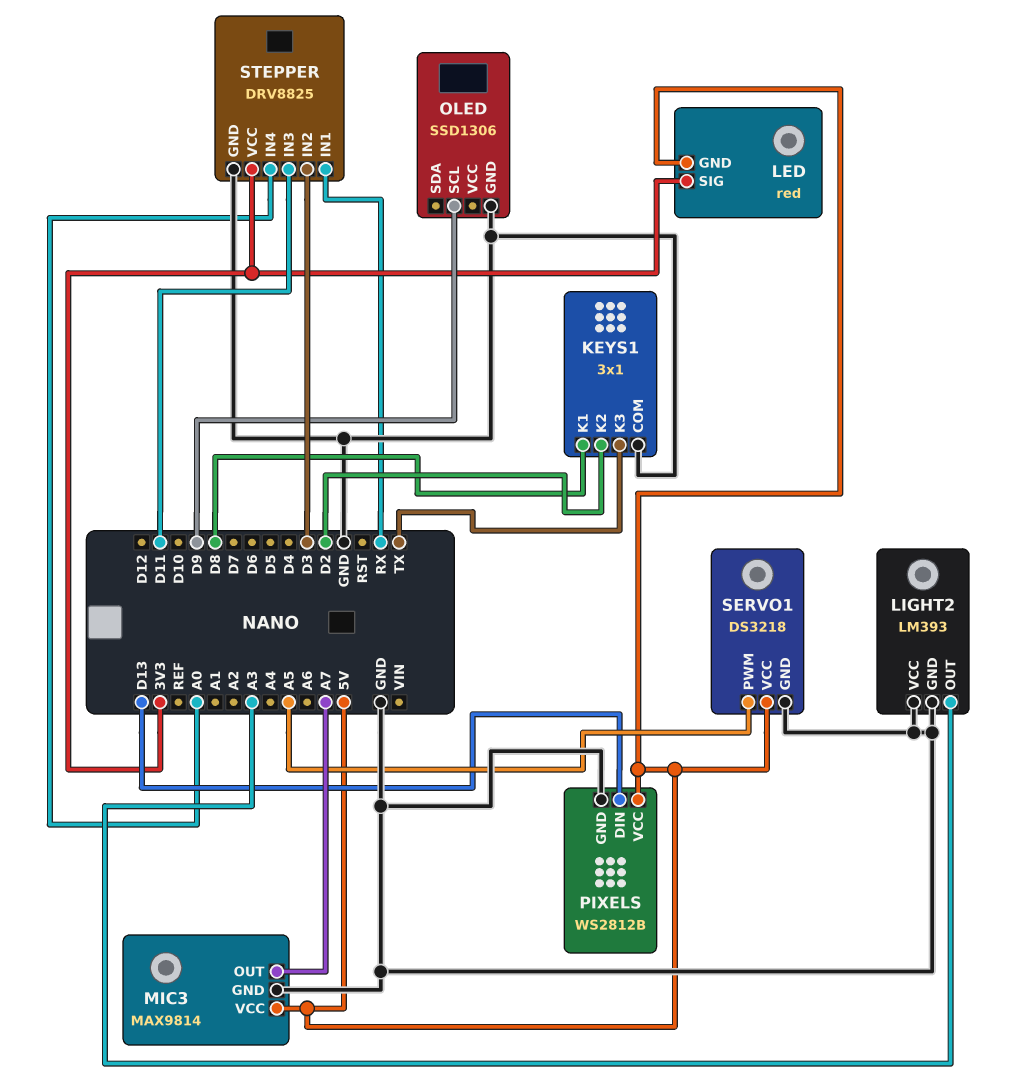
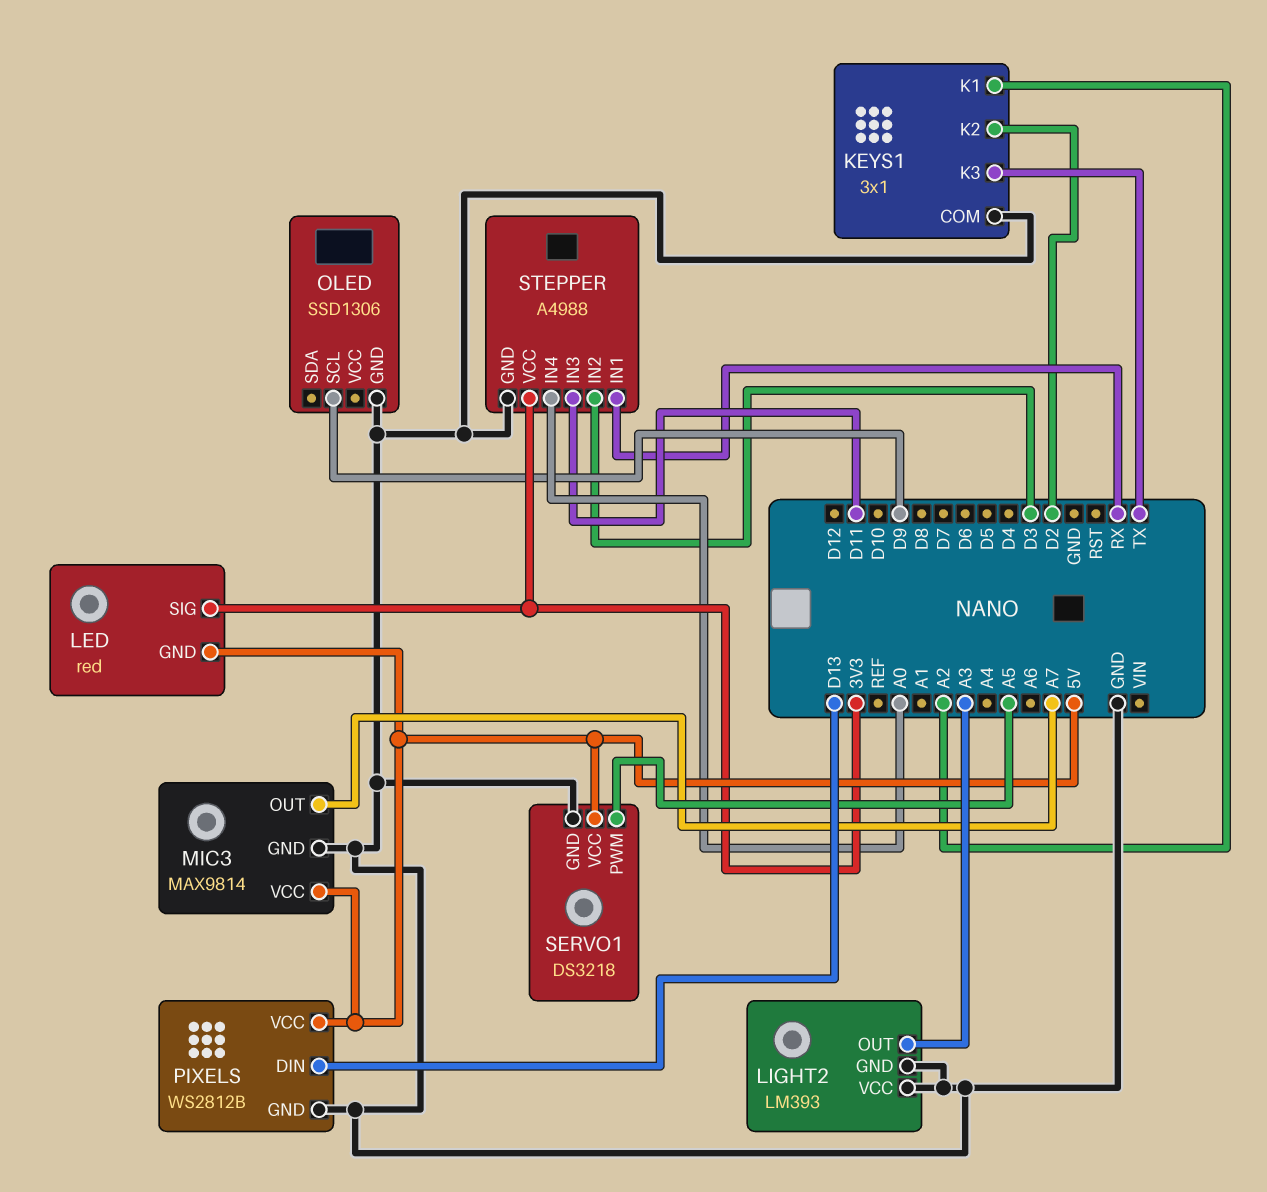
KEYS1 pin K1: D8 -> A2
STEPPER: DRV8825 -> A4988

